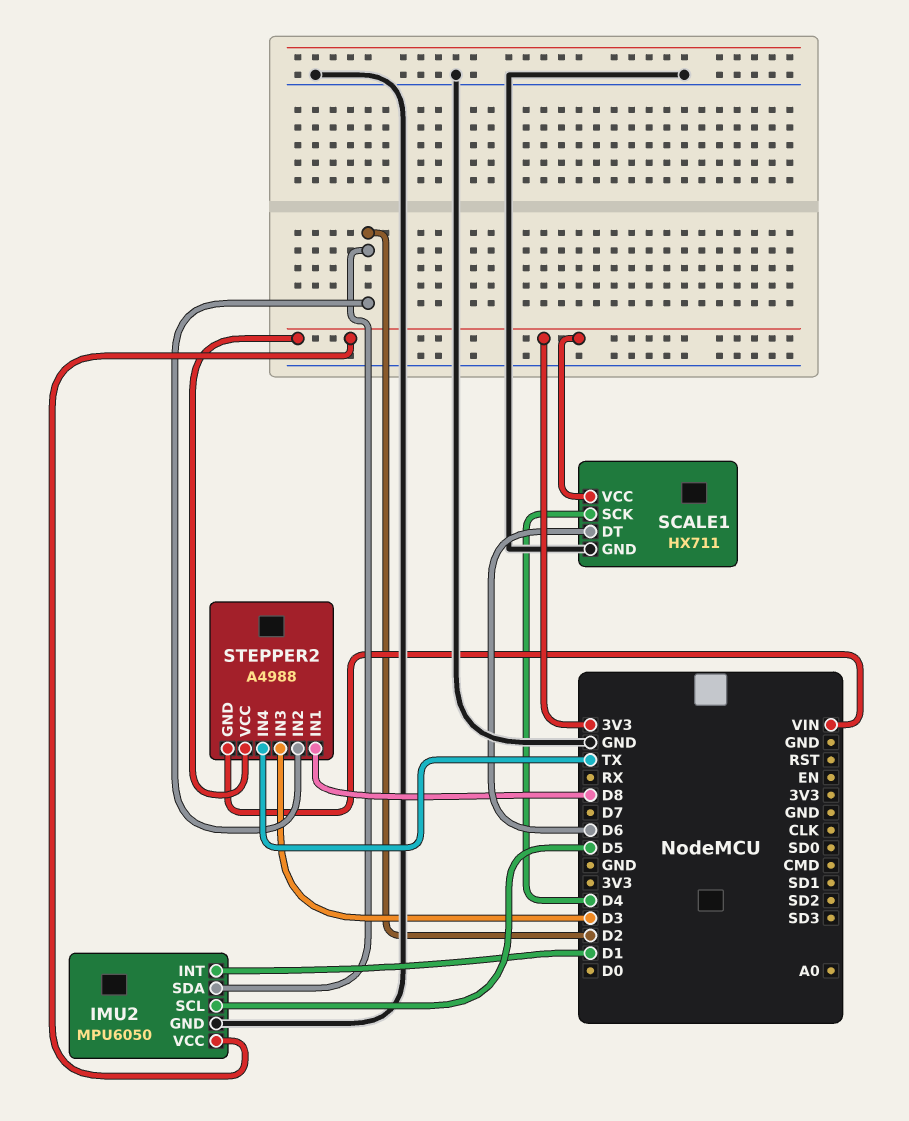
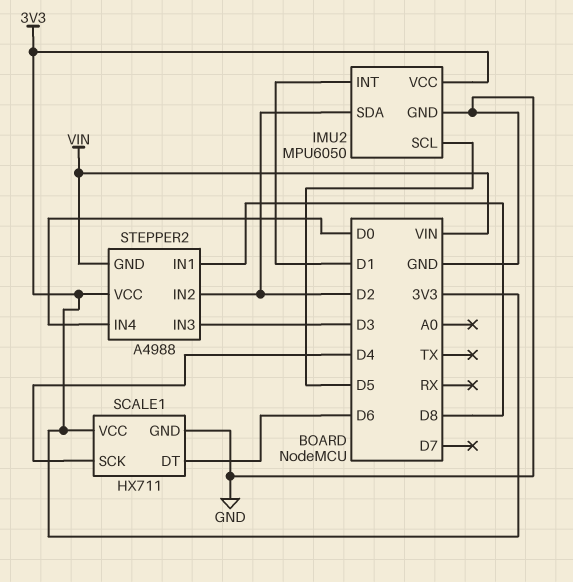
STEPPER2 pin IN4: TX -> D0

